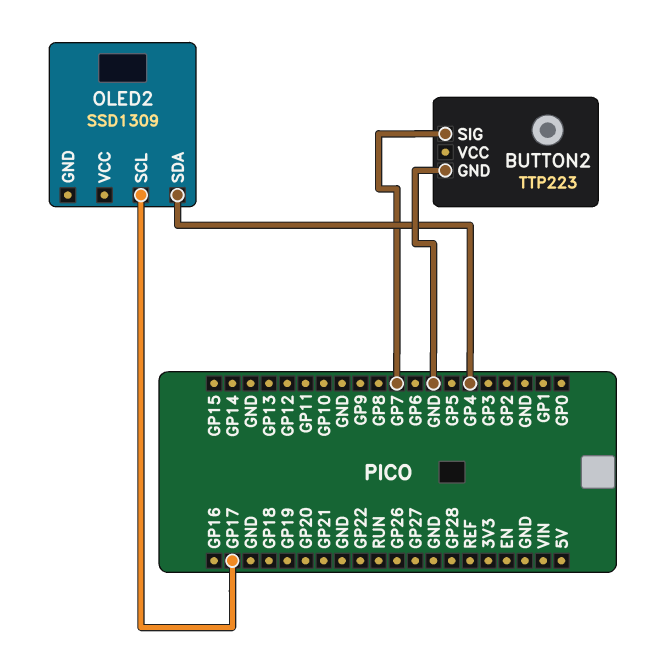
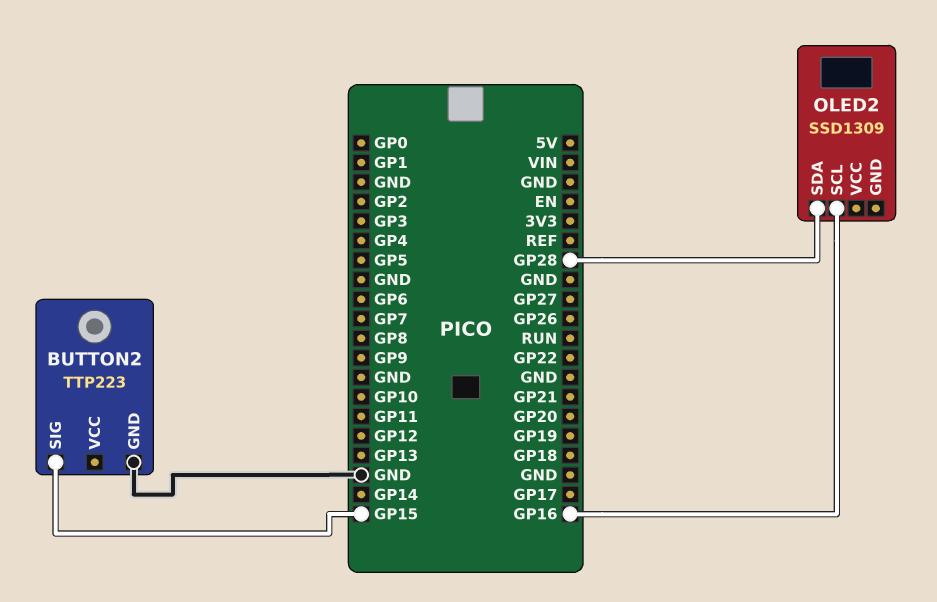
BUTTON2 pin SIG: GP7 -> GP15
OLED2 pin SCL: GP17 -> GP16
OLED2 pin SDA: GP4 -> GP28

